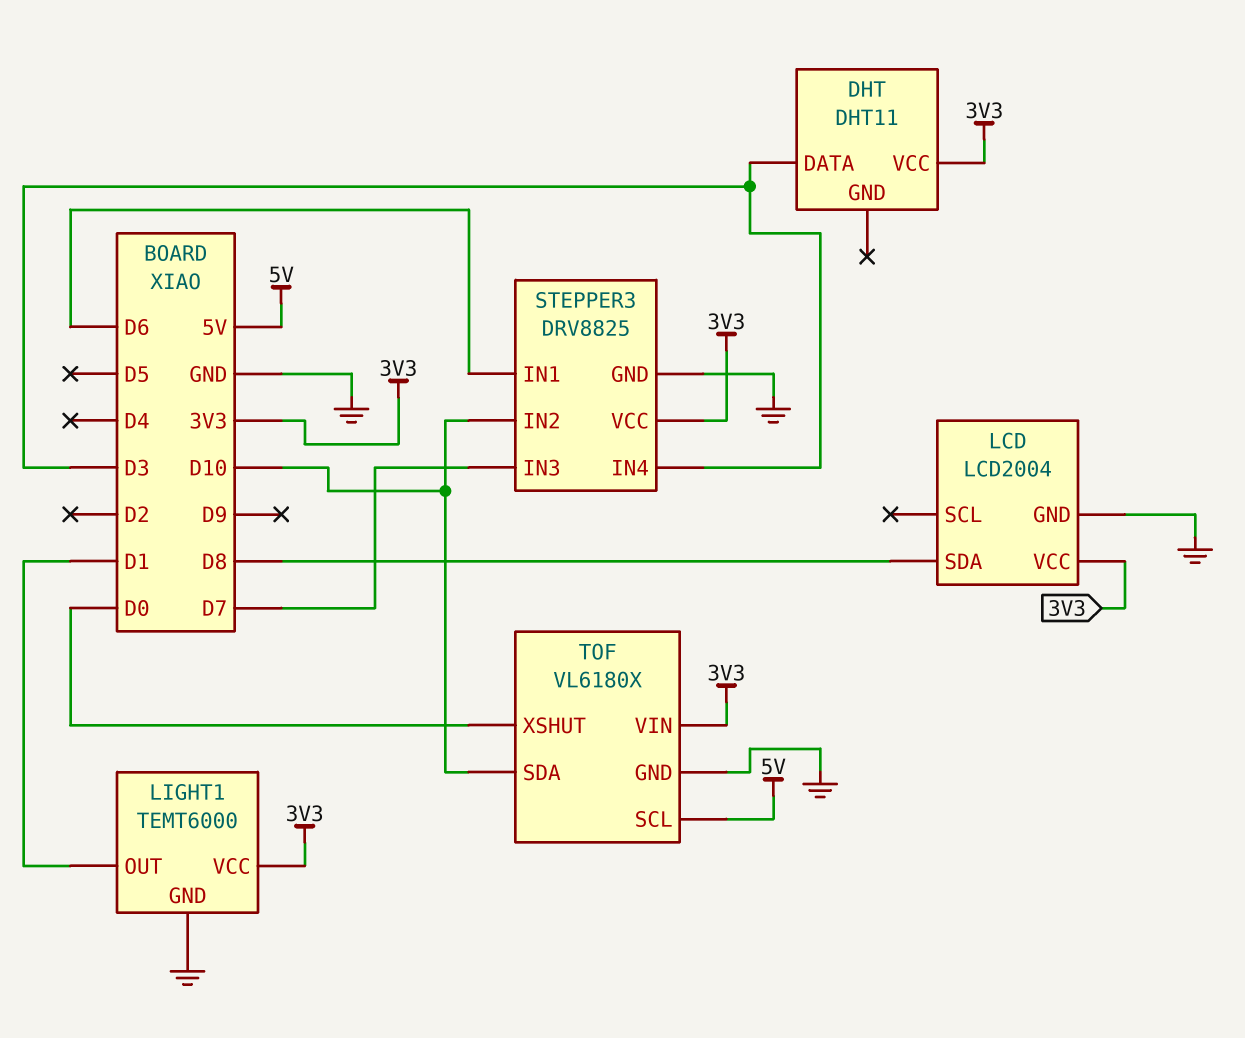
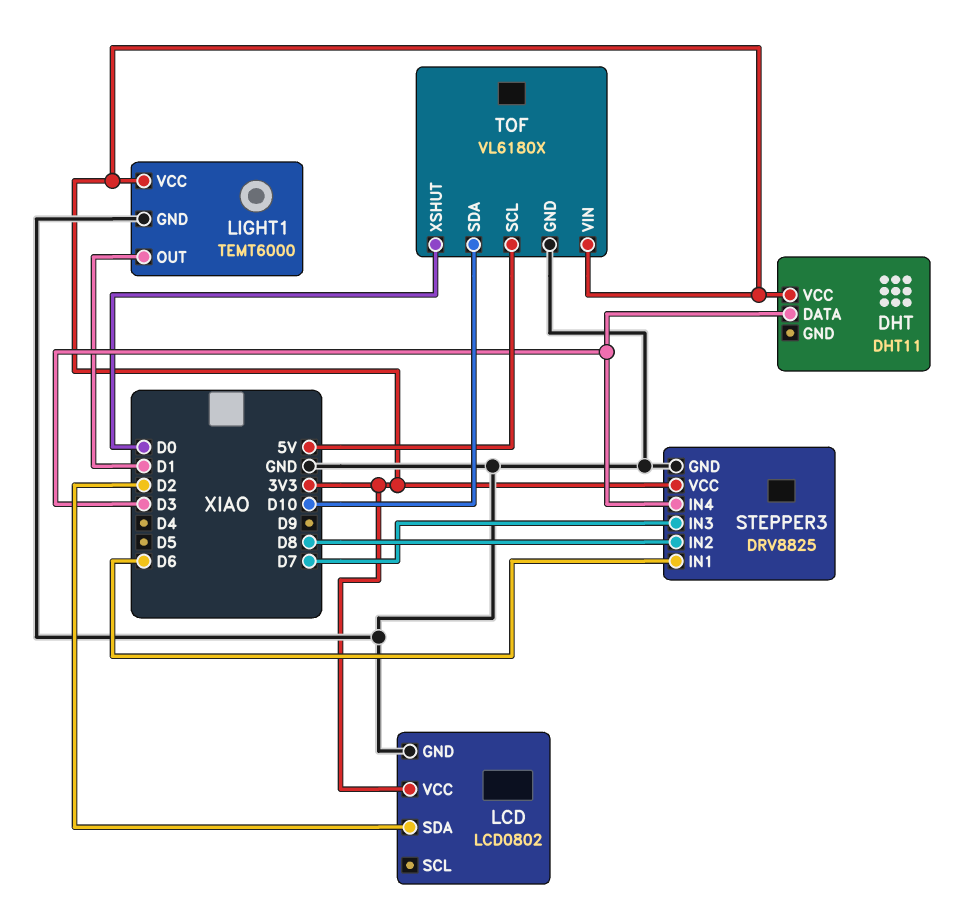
LCD: LCD2004 -> LCD0802
LCD pin SDA: D8 -> D2
STEPPER3 pin IN2: D10 -> D8

